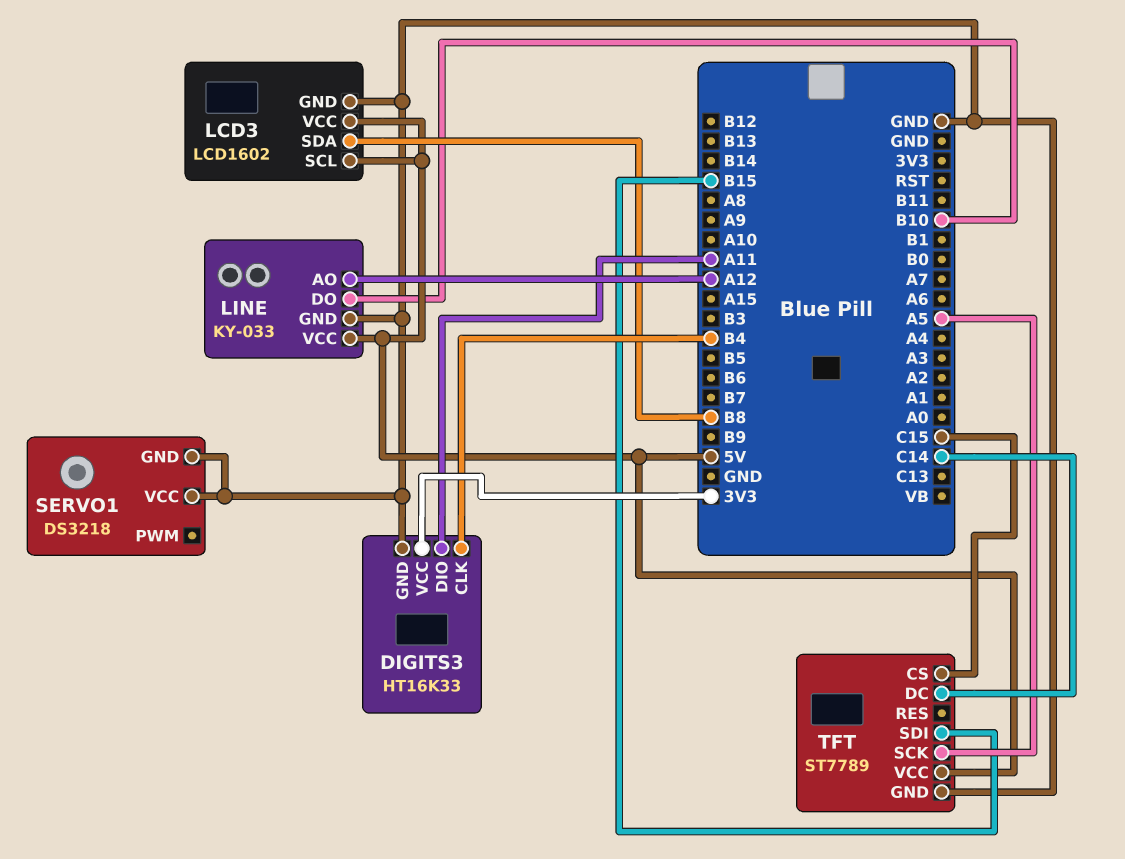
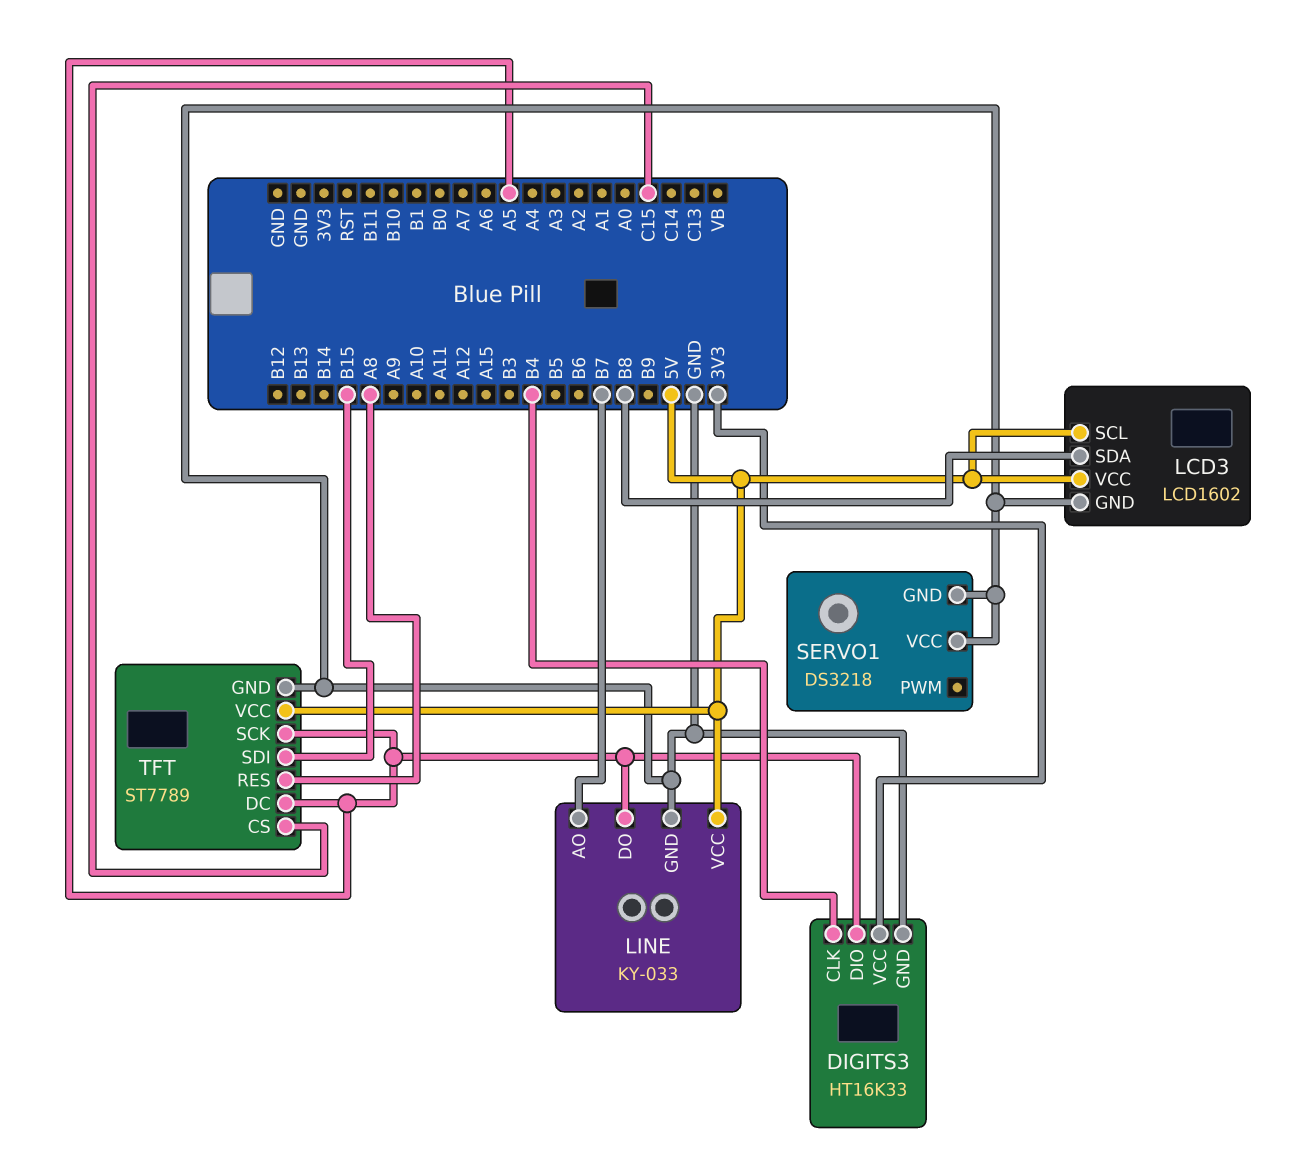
DIGITS3 pin DIO: A11 -> A5
LINE pin AO: A12 -> B7
LINE pin DO: B10 -> A5
TFT pin DC: C14 -> A5
TFT pin RES: none -> A8

